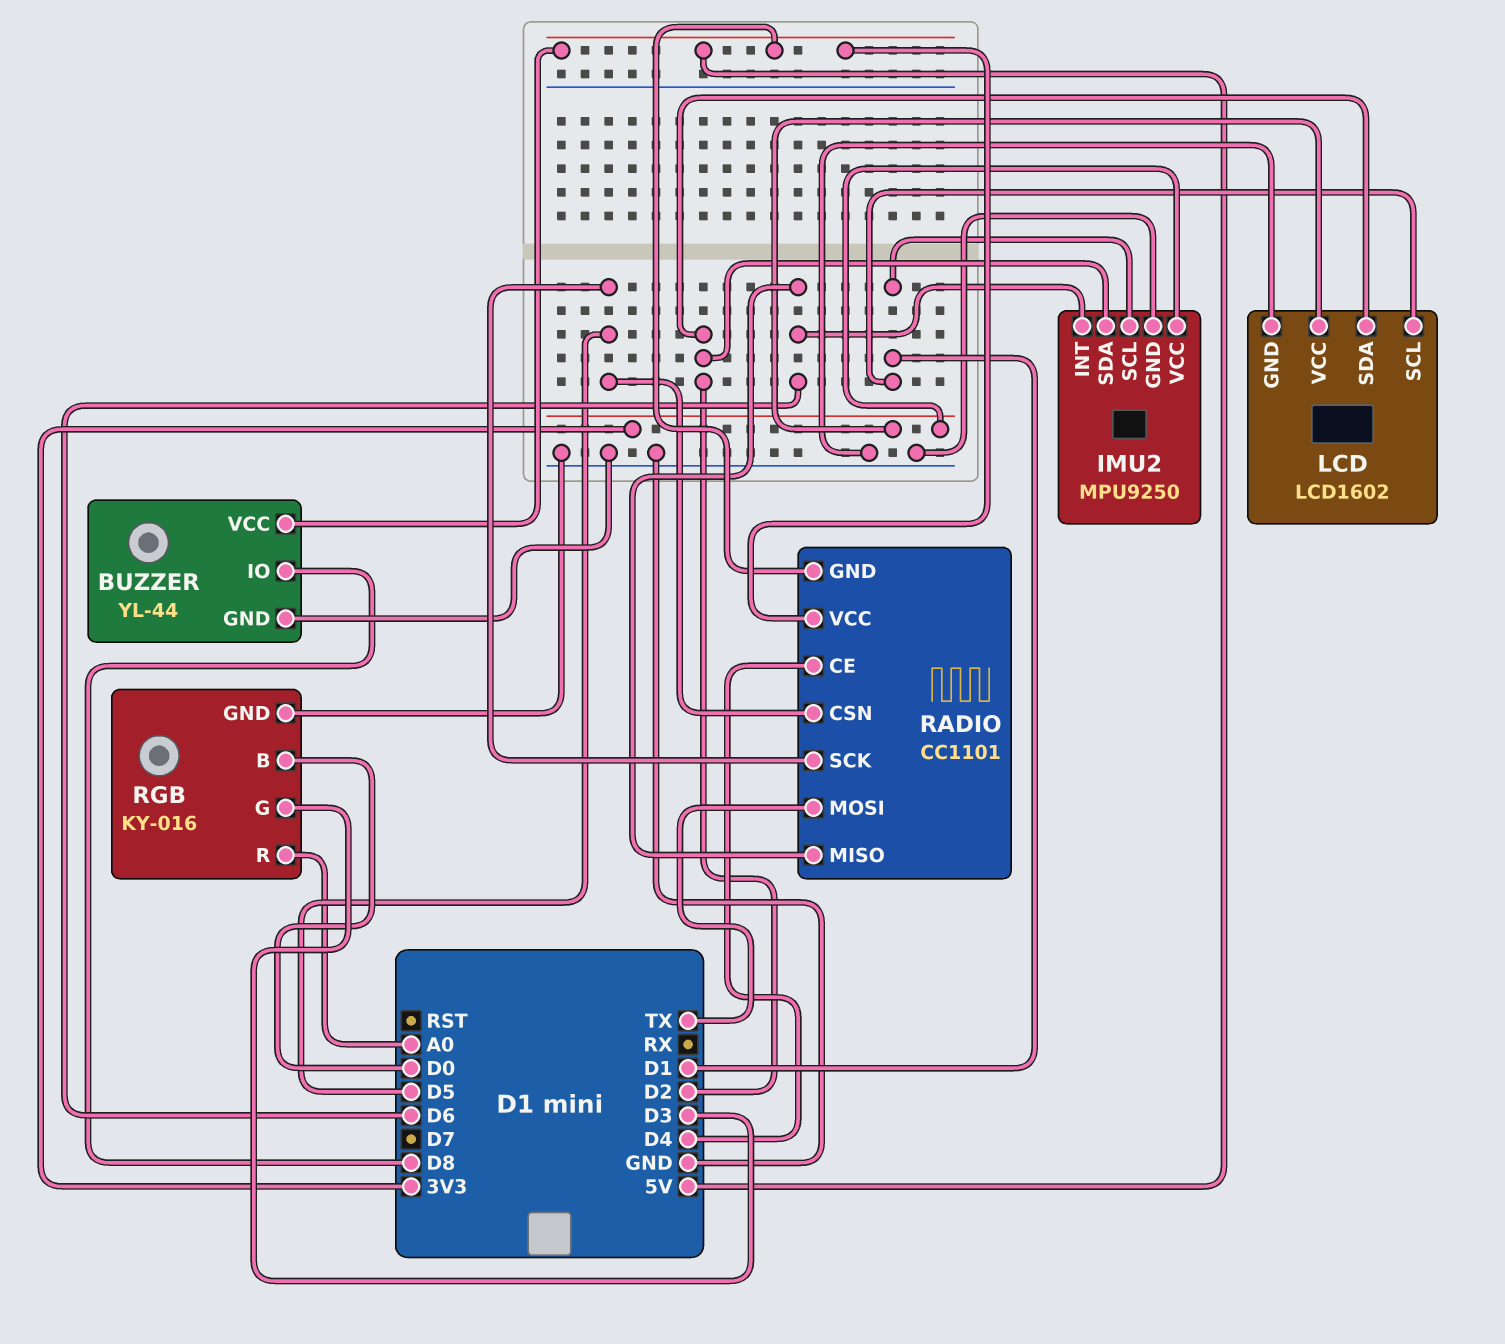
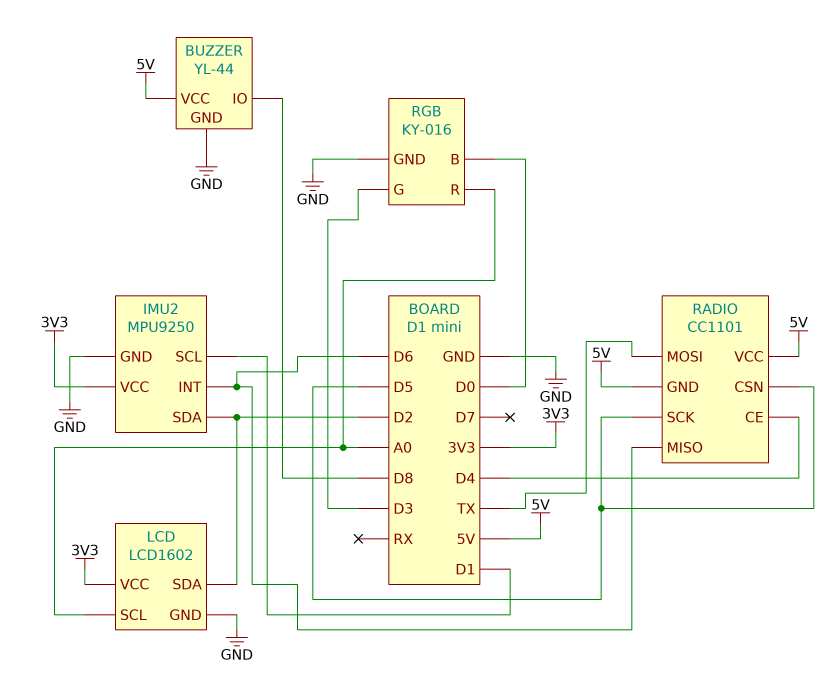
LCD pin SCL: D1 -> A0

